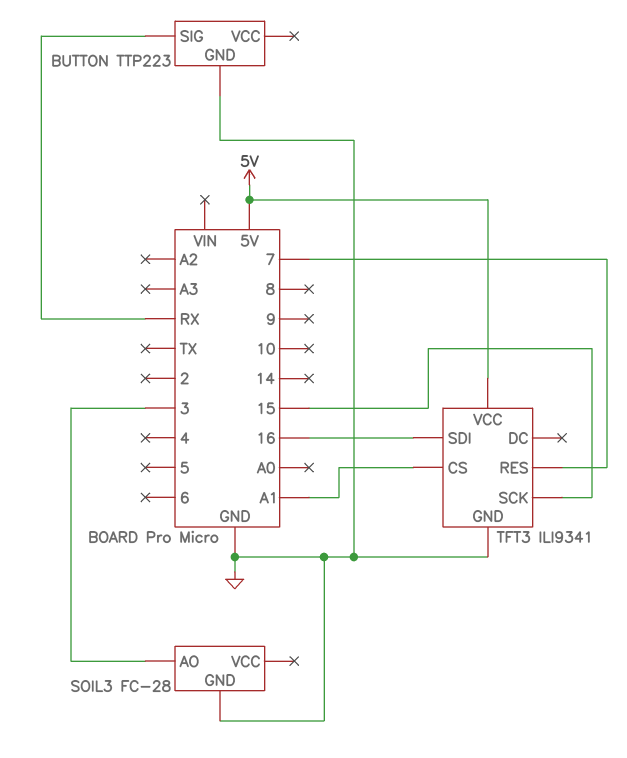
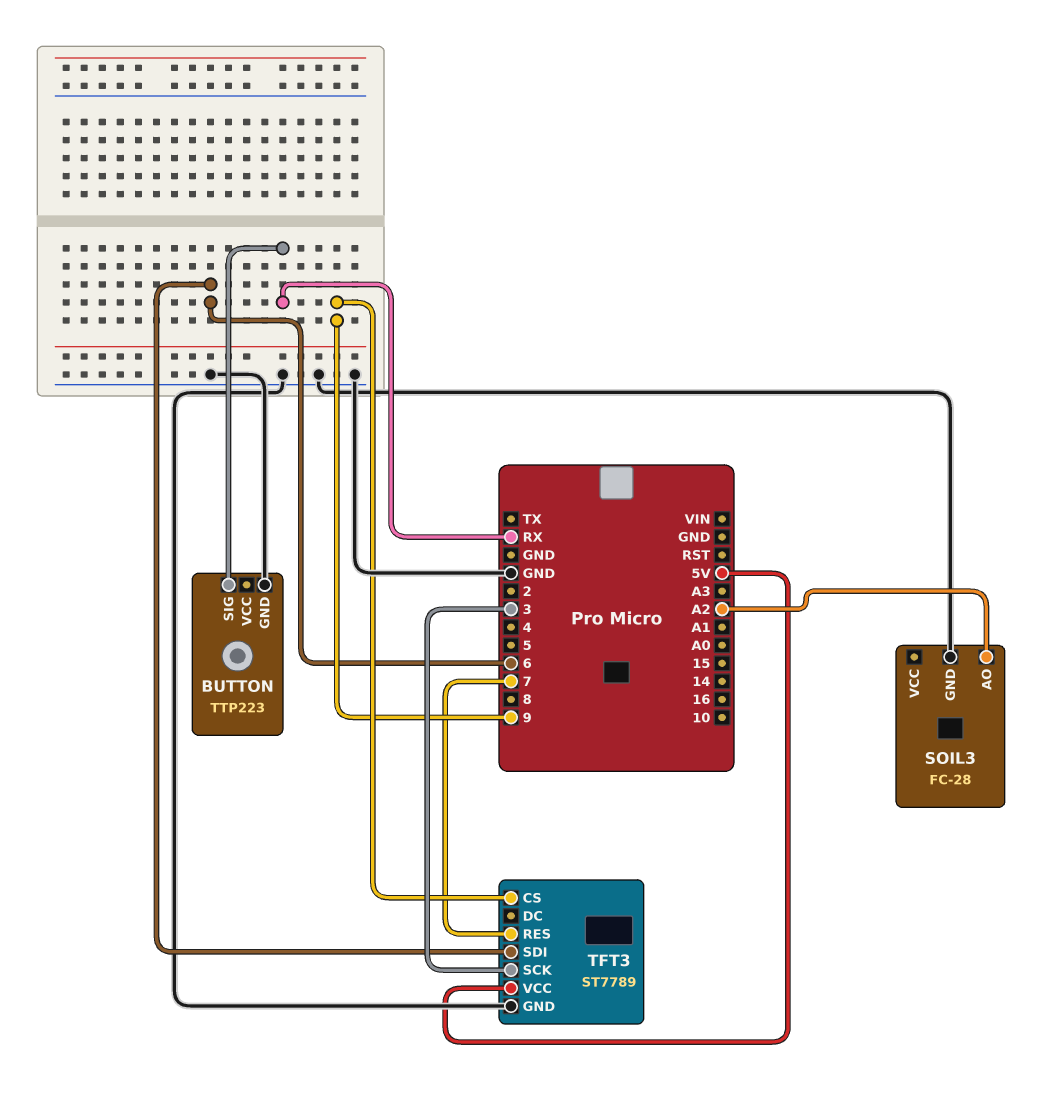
SOIL3 pin AO: 3 -> A2
TFT3: ILI9341 -> ST7789
TFT3 pin CS: A1 -> 9
TFT3 pin SCK: 15 -> 3
TFT3 pin SDI: 16 -> 6

